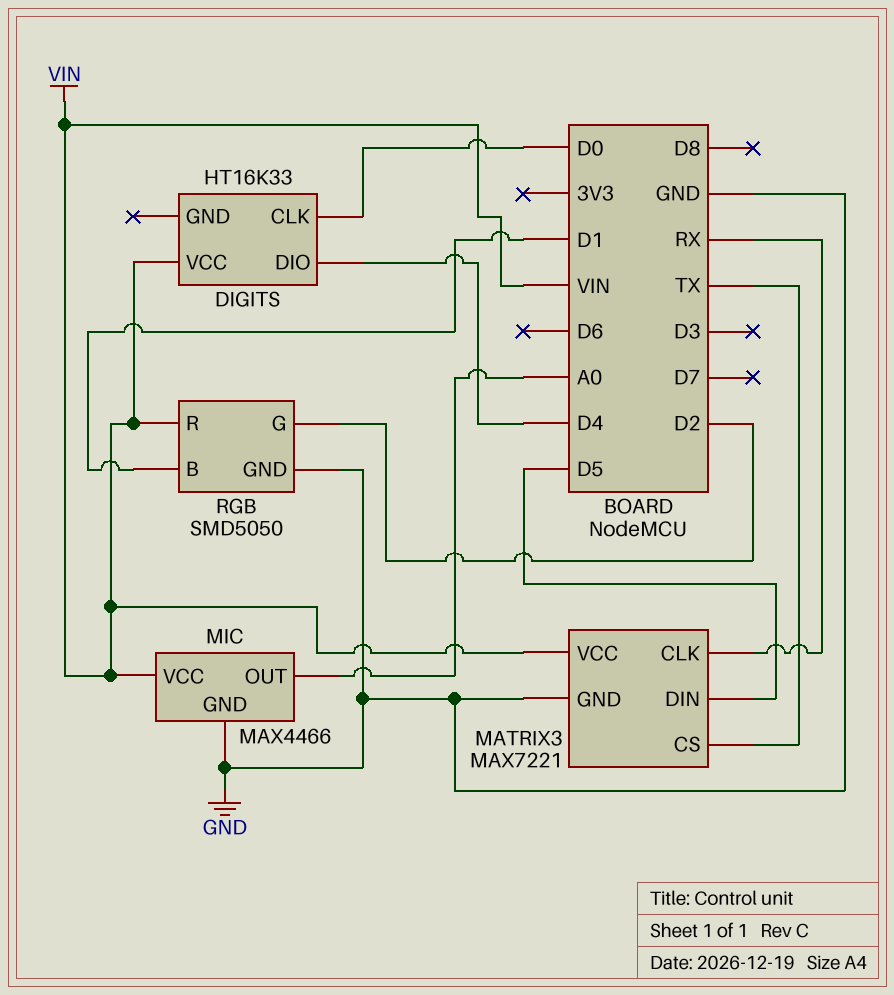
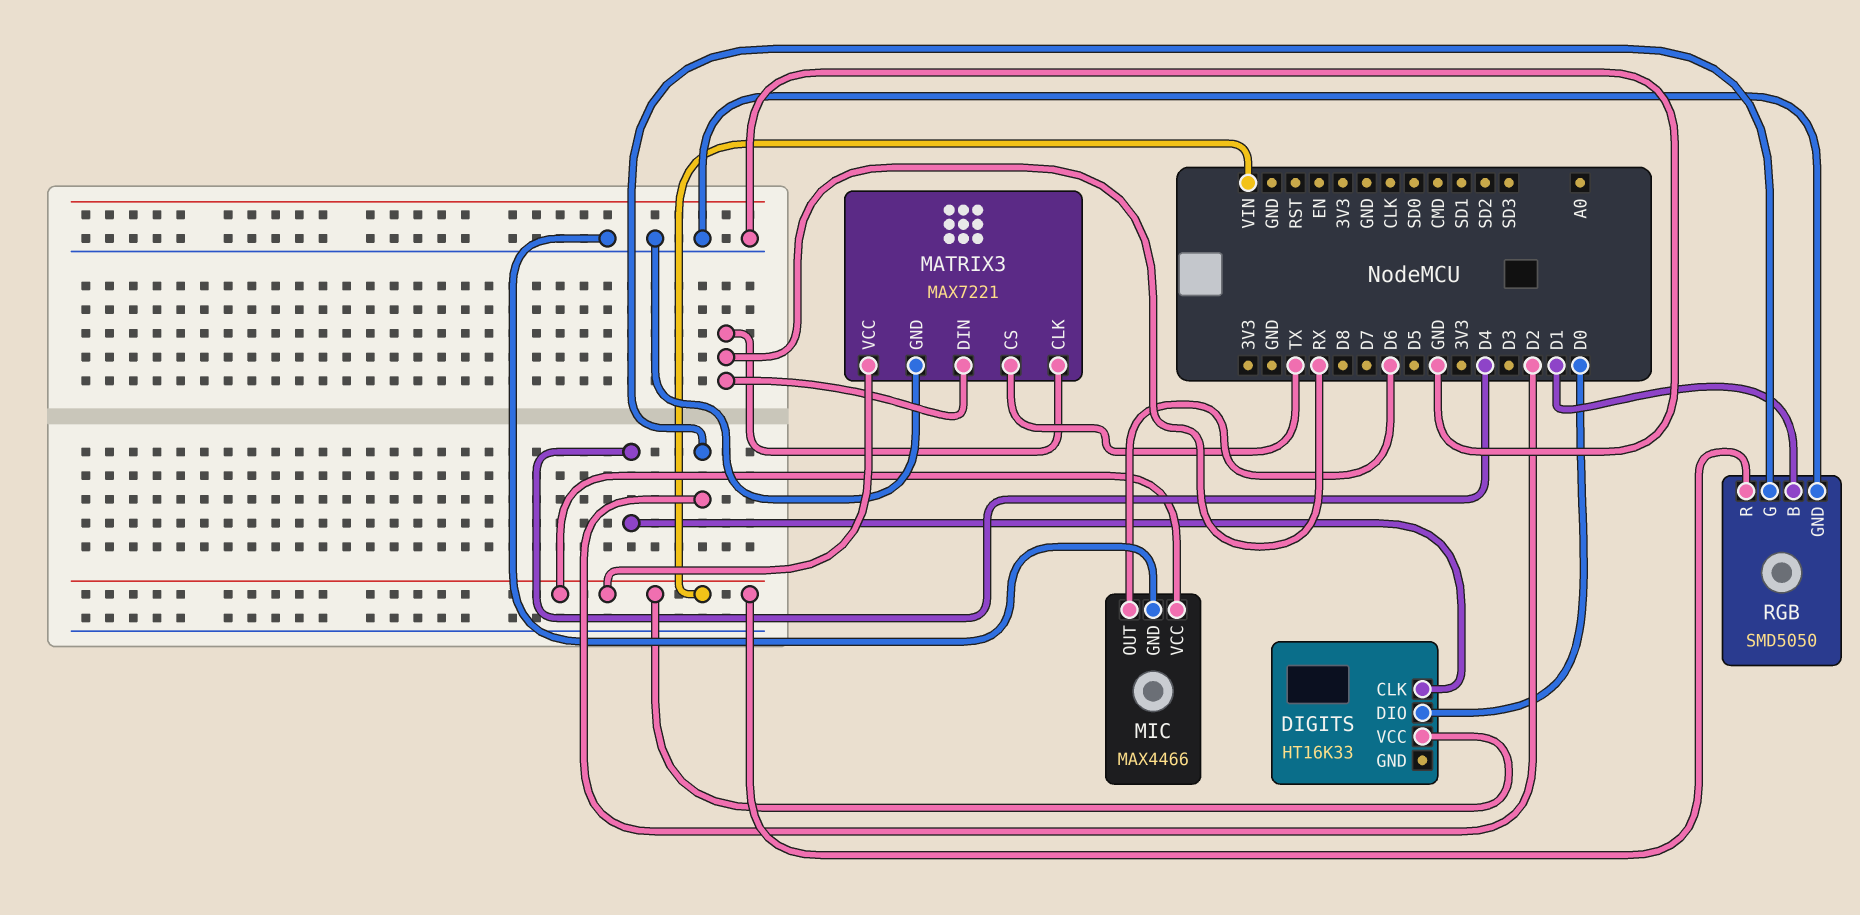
DIGITS pin CLK: D0 -> D4
DIGITS pin DIO: D4 -> D0
MATRIX3 pin DIN: D5 -> RX
MIC pin OUT: A0 -> D6

